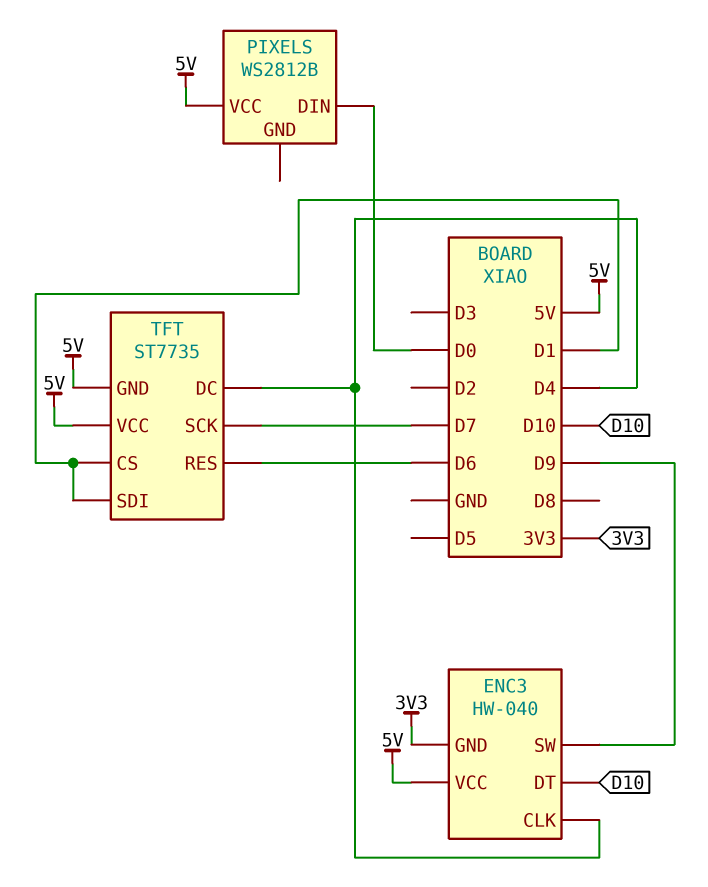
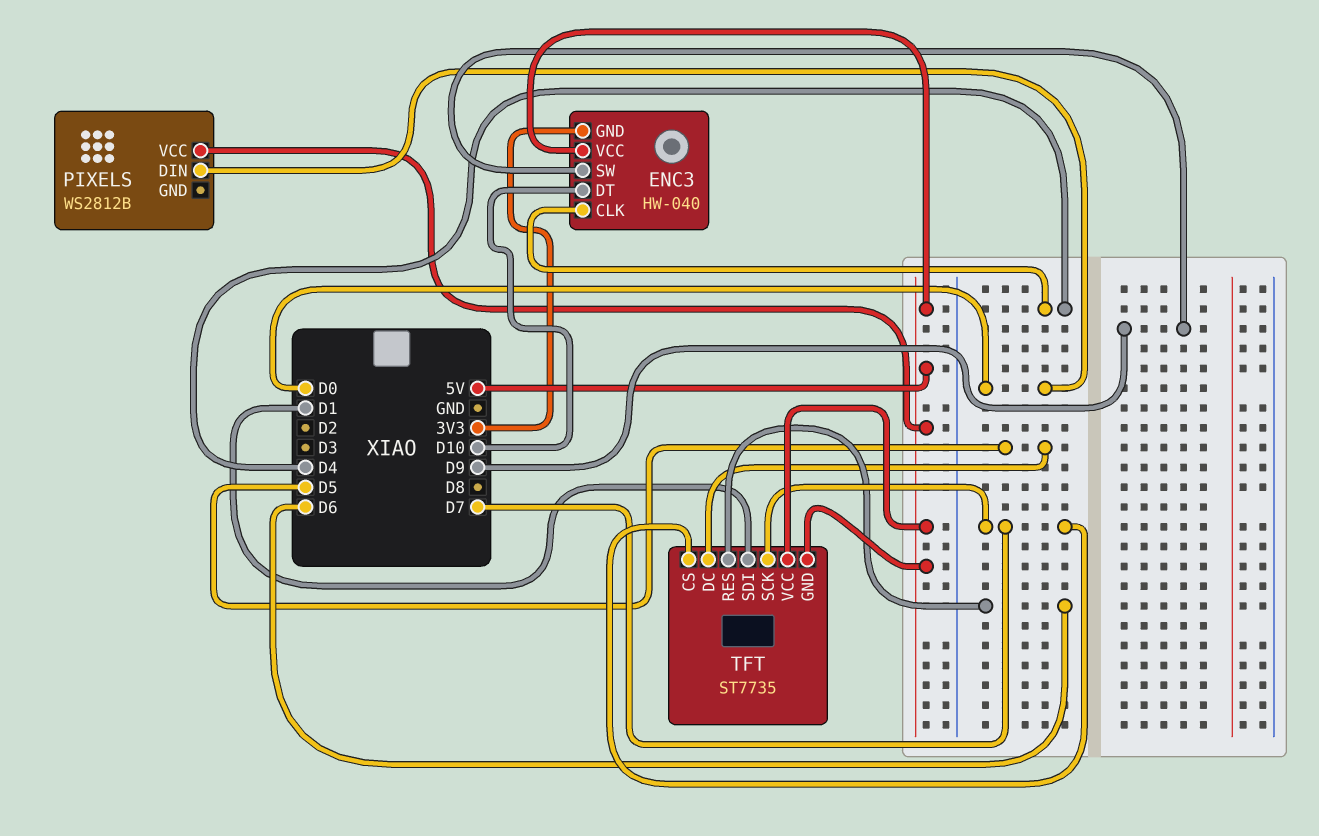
TFT pin CS: D1 -> D7
TFT pin DC: D4 -> D5

